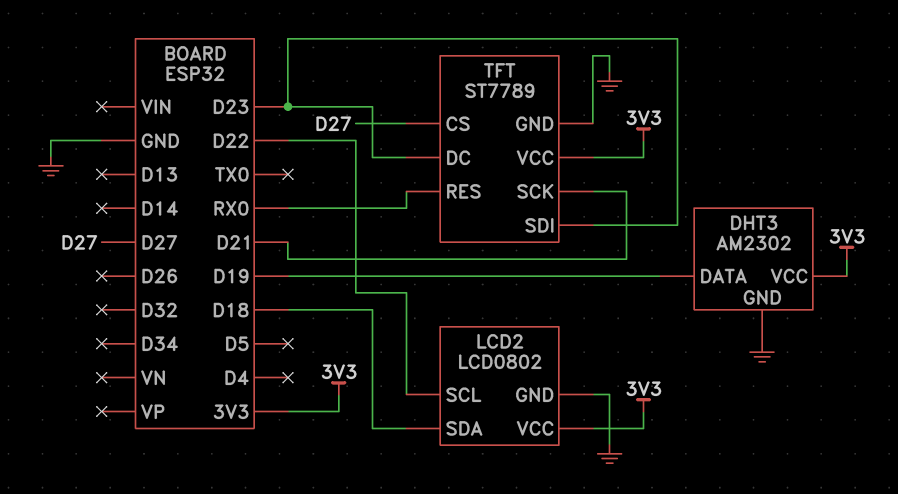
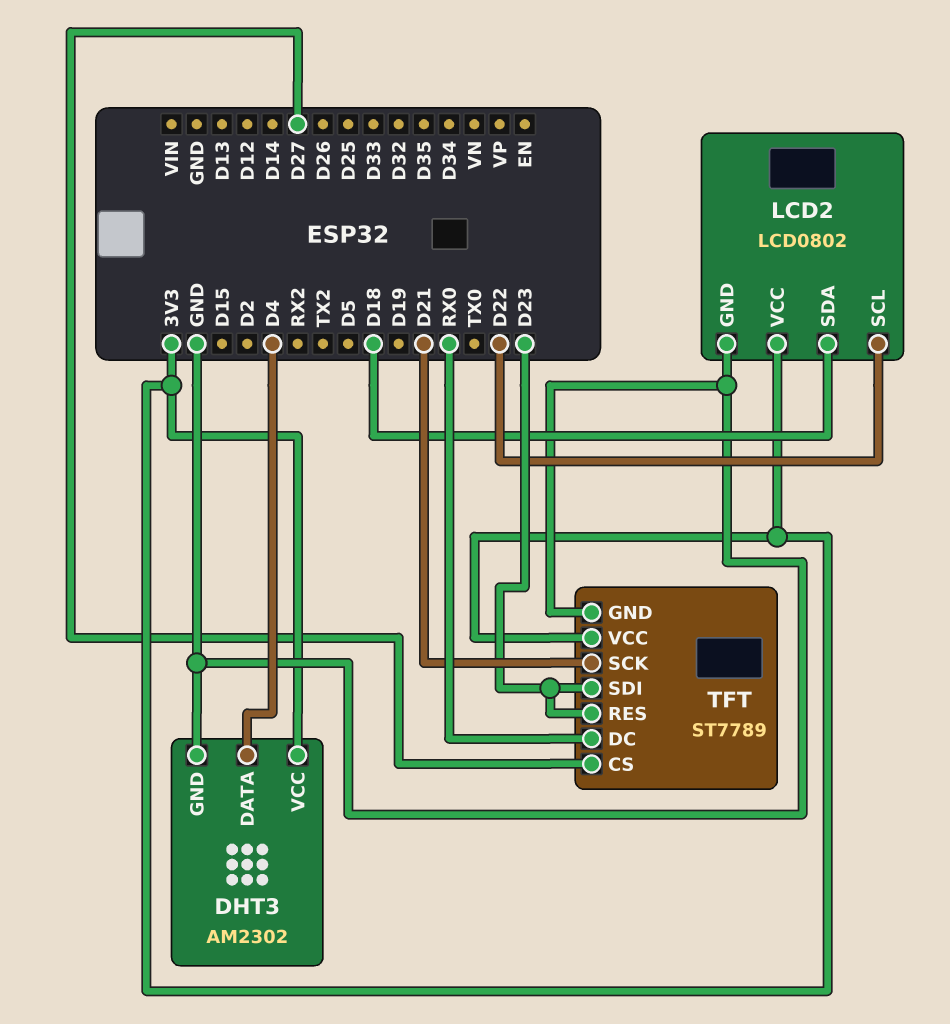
DHT3 pin DATA: D19 -> D4
TFT pin DC: D23 -> RX0
TFT pin RES: RX0 -> D23

